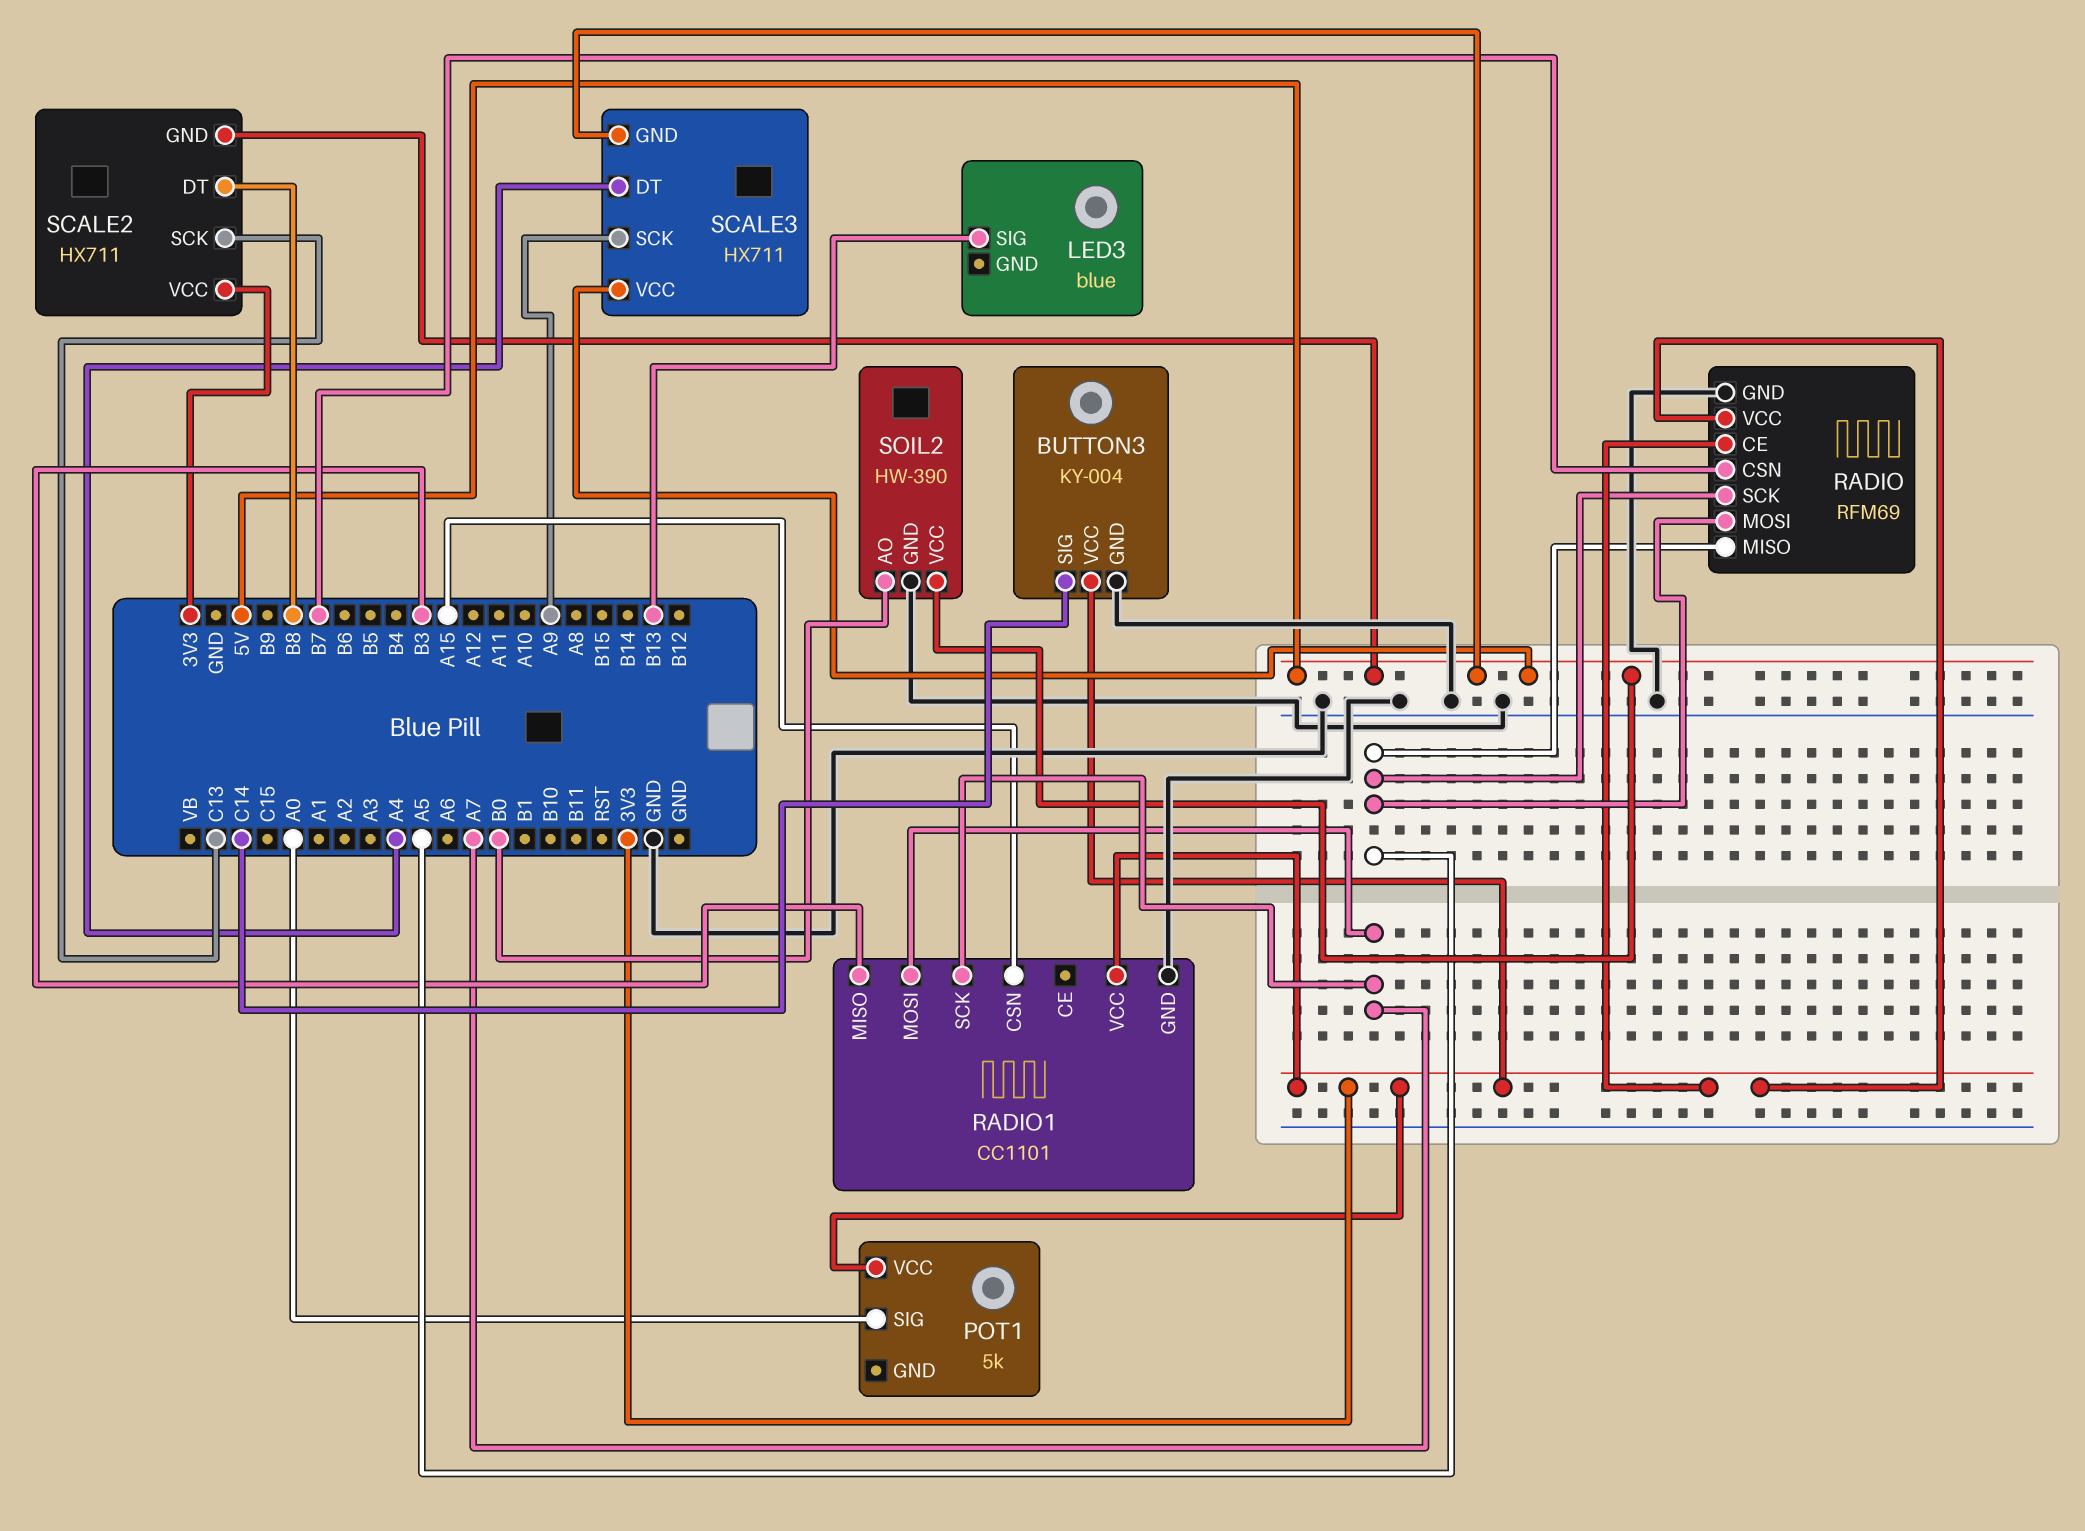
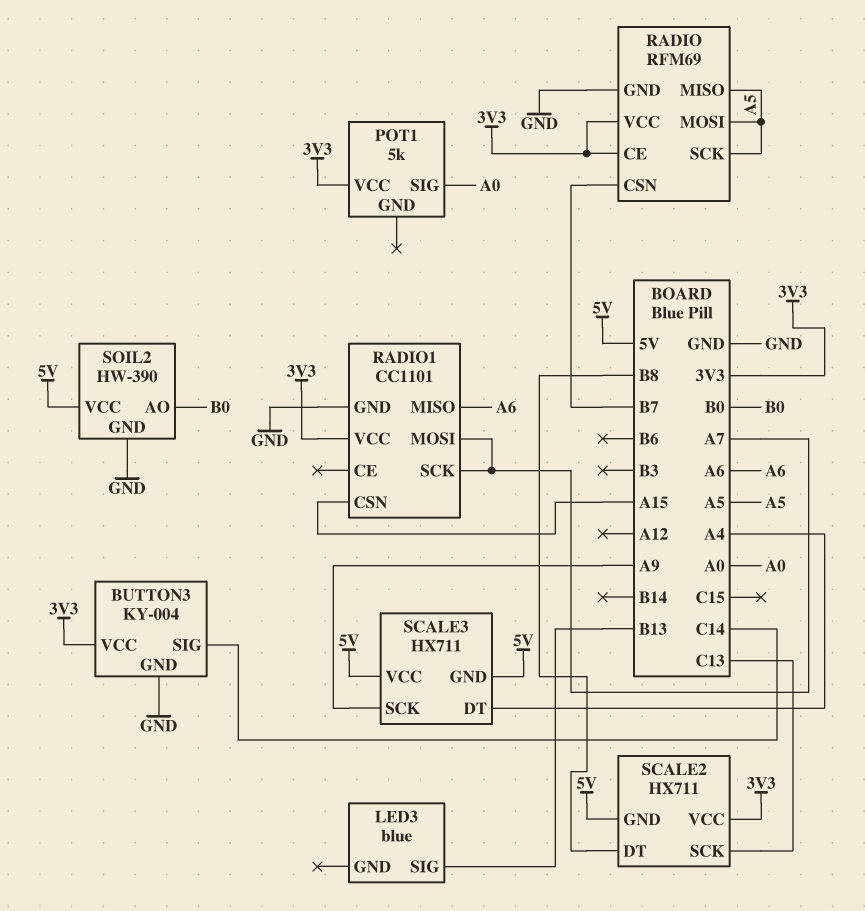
RADIO1 pin MISO: B3 -> A6

